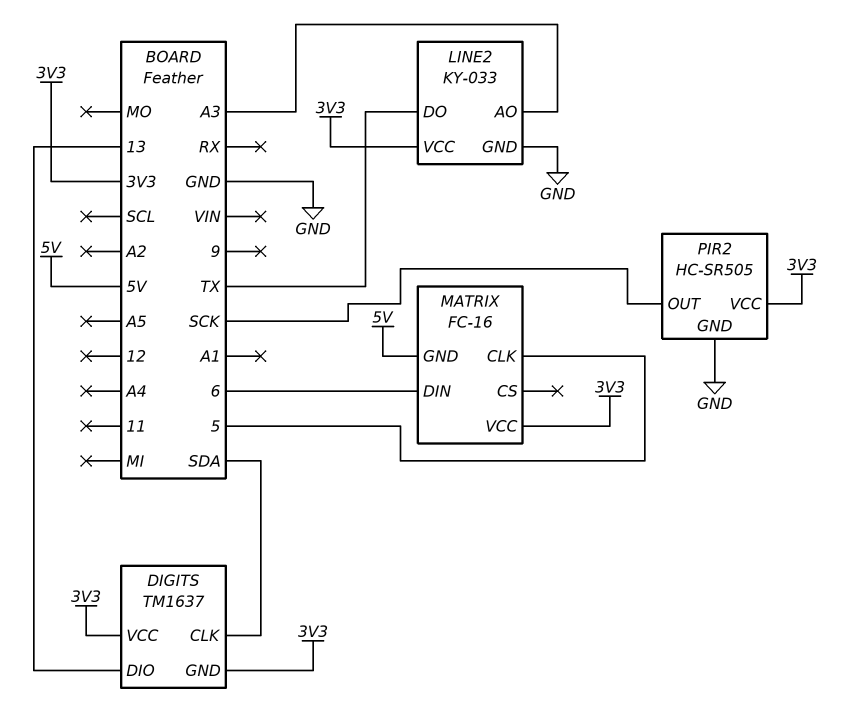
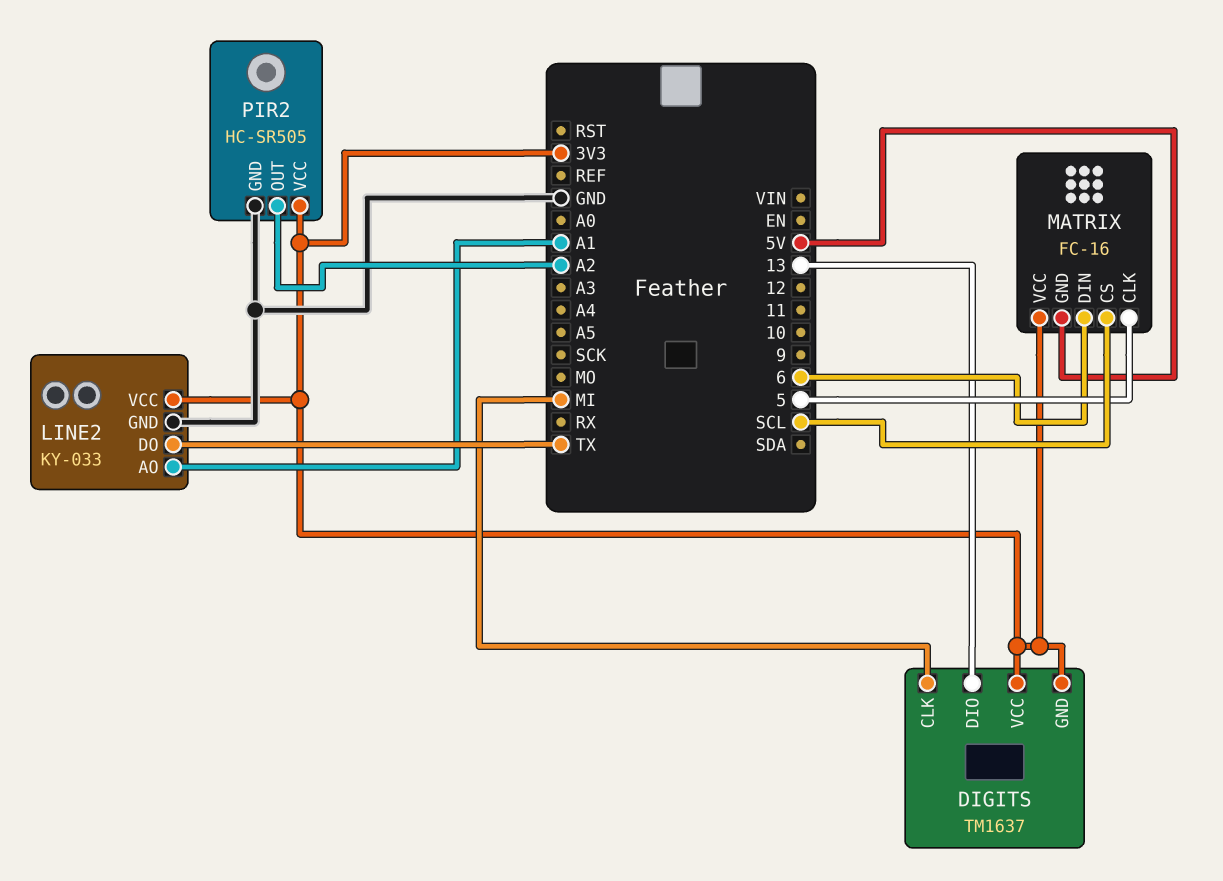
DIGITS pin CLK: SDA -> MI
LINE2 pin AO: A3 -> A1
MATRIX pin CS: none -> SCL
PIR2 pin OUT: SCK -> A2

